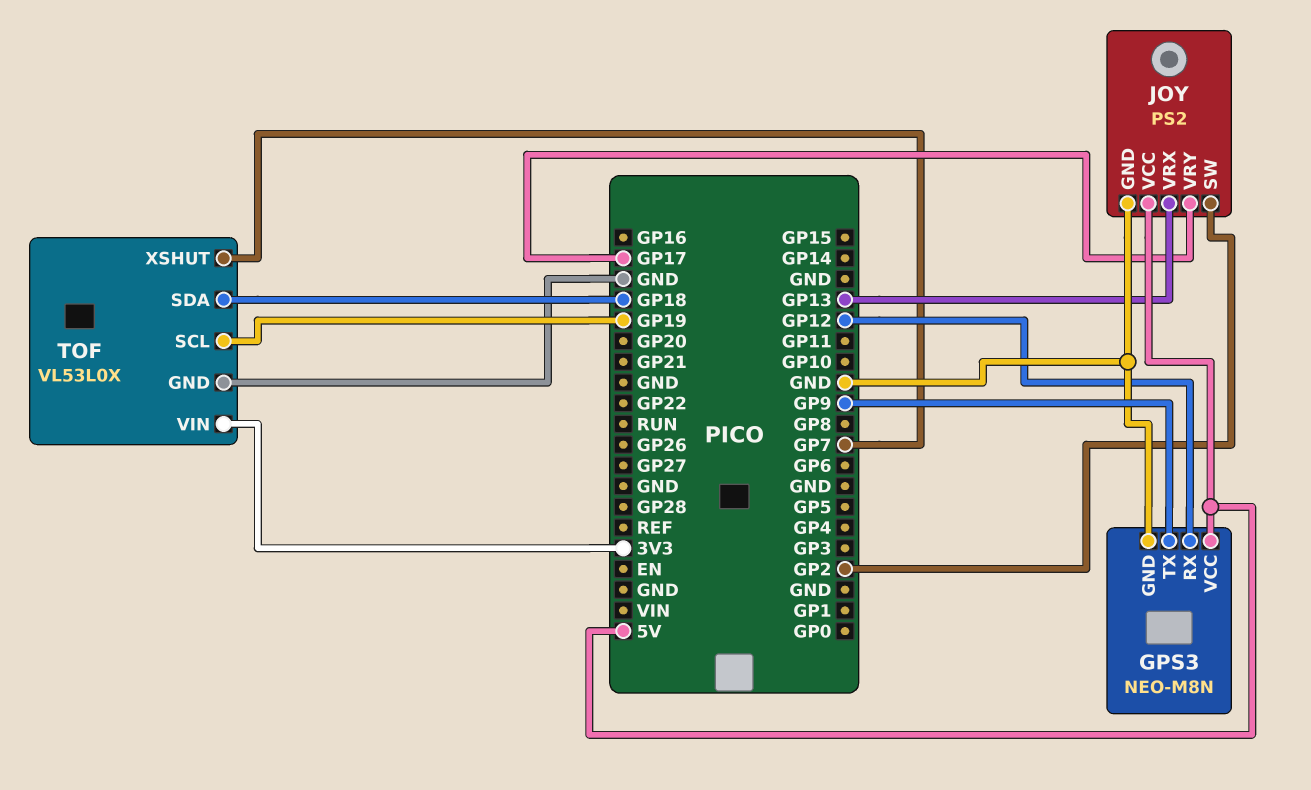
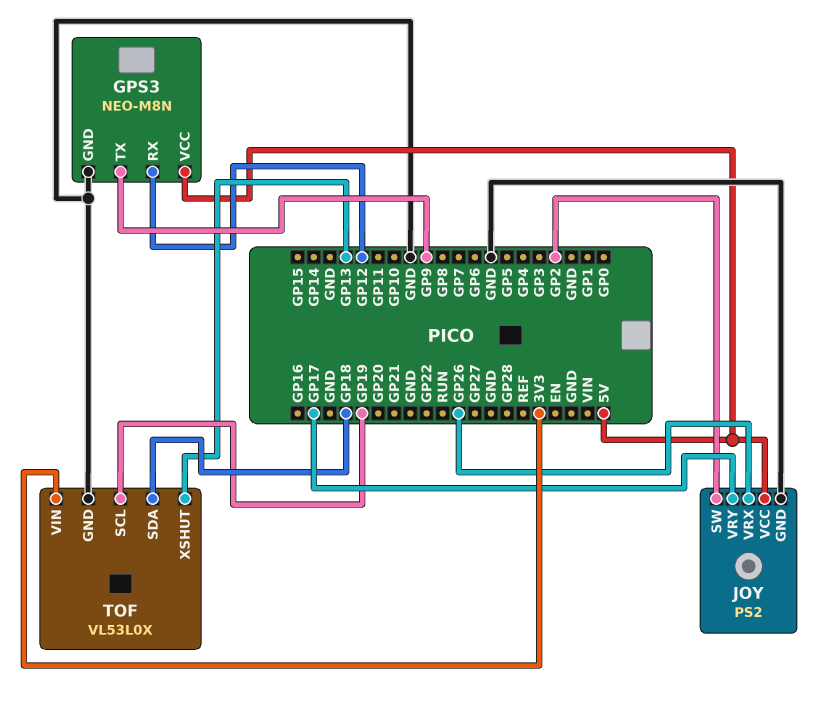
JOY pin VRX: GP13 -> GP26
TOF pin XSHUT: GP7 -> GP13

